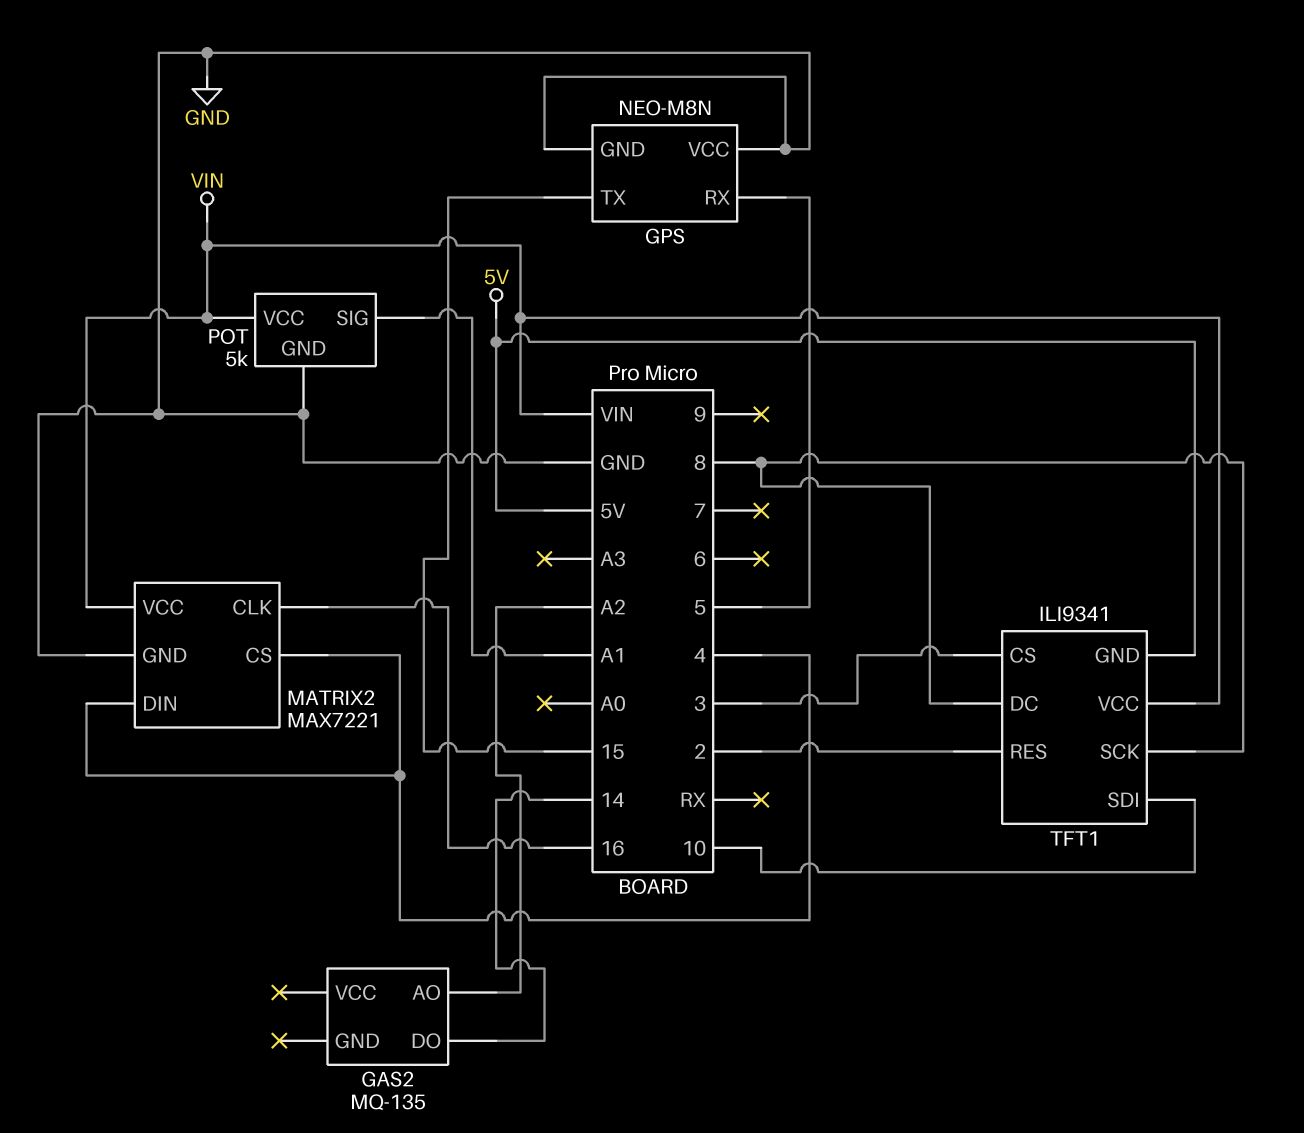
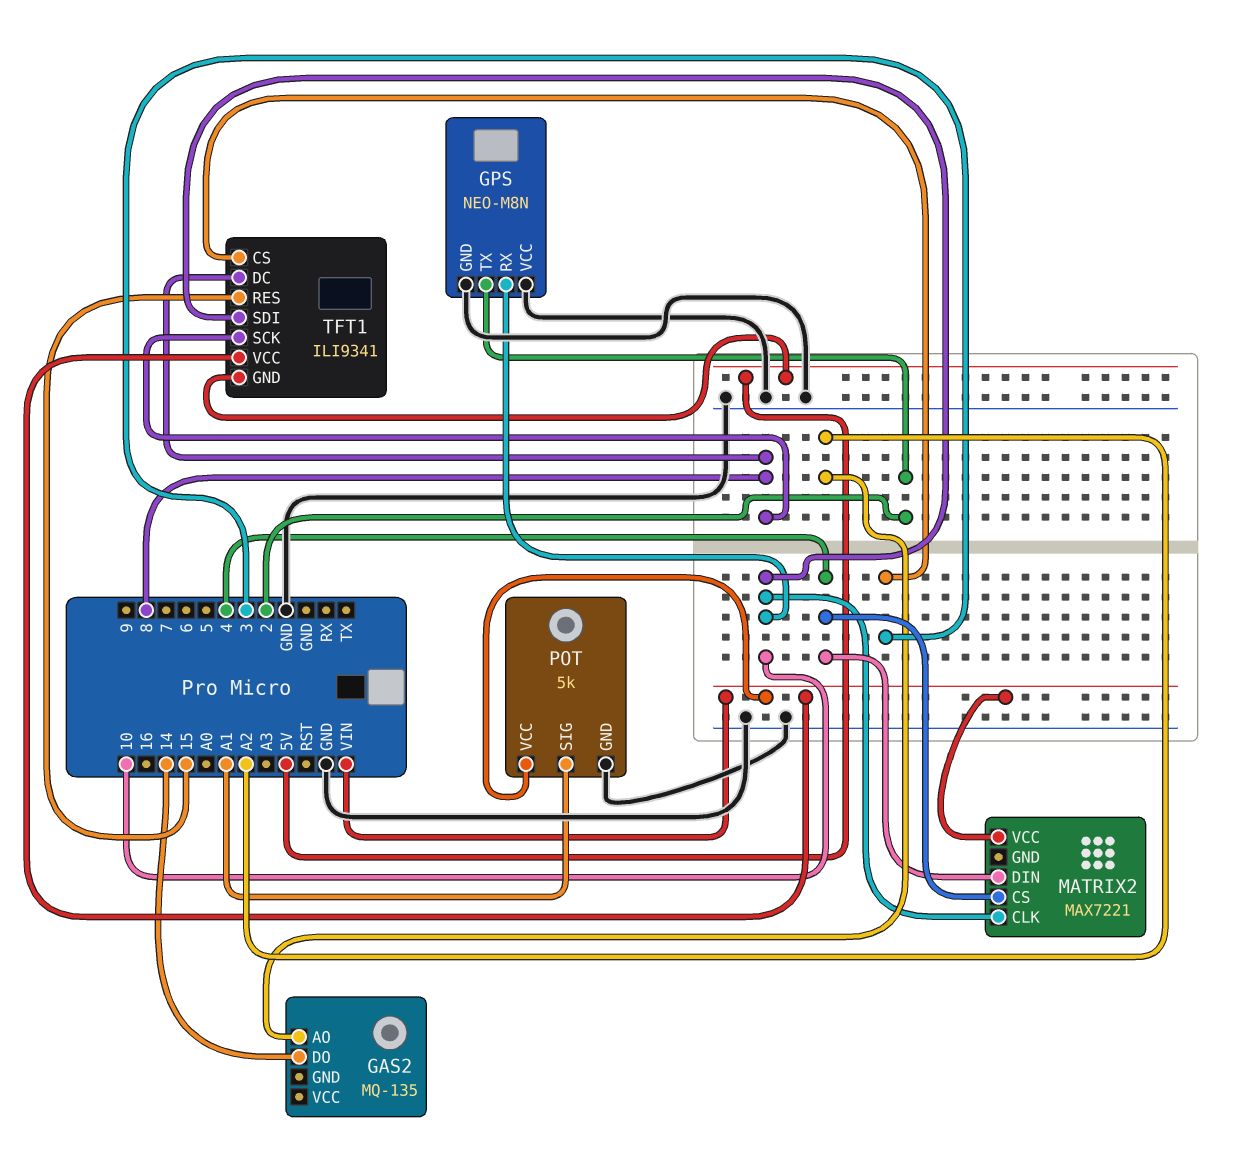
GPS pin RX: 5 -> 10
GPS pin TX: 15 -> 2
MATRIX2 pin CLK: 16 -> 10
MATRIX2 pin GND: GND -> none
TFT1 pin RES: 2 -> 15

